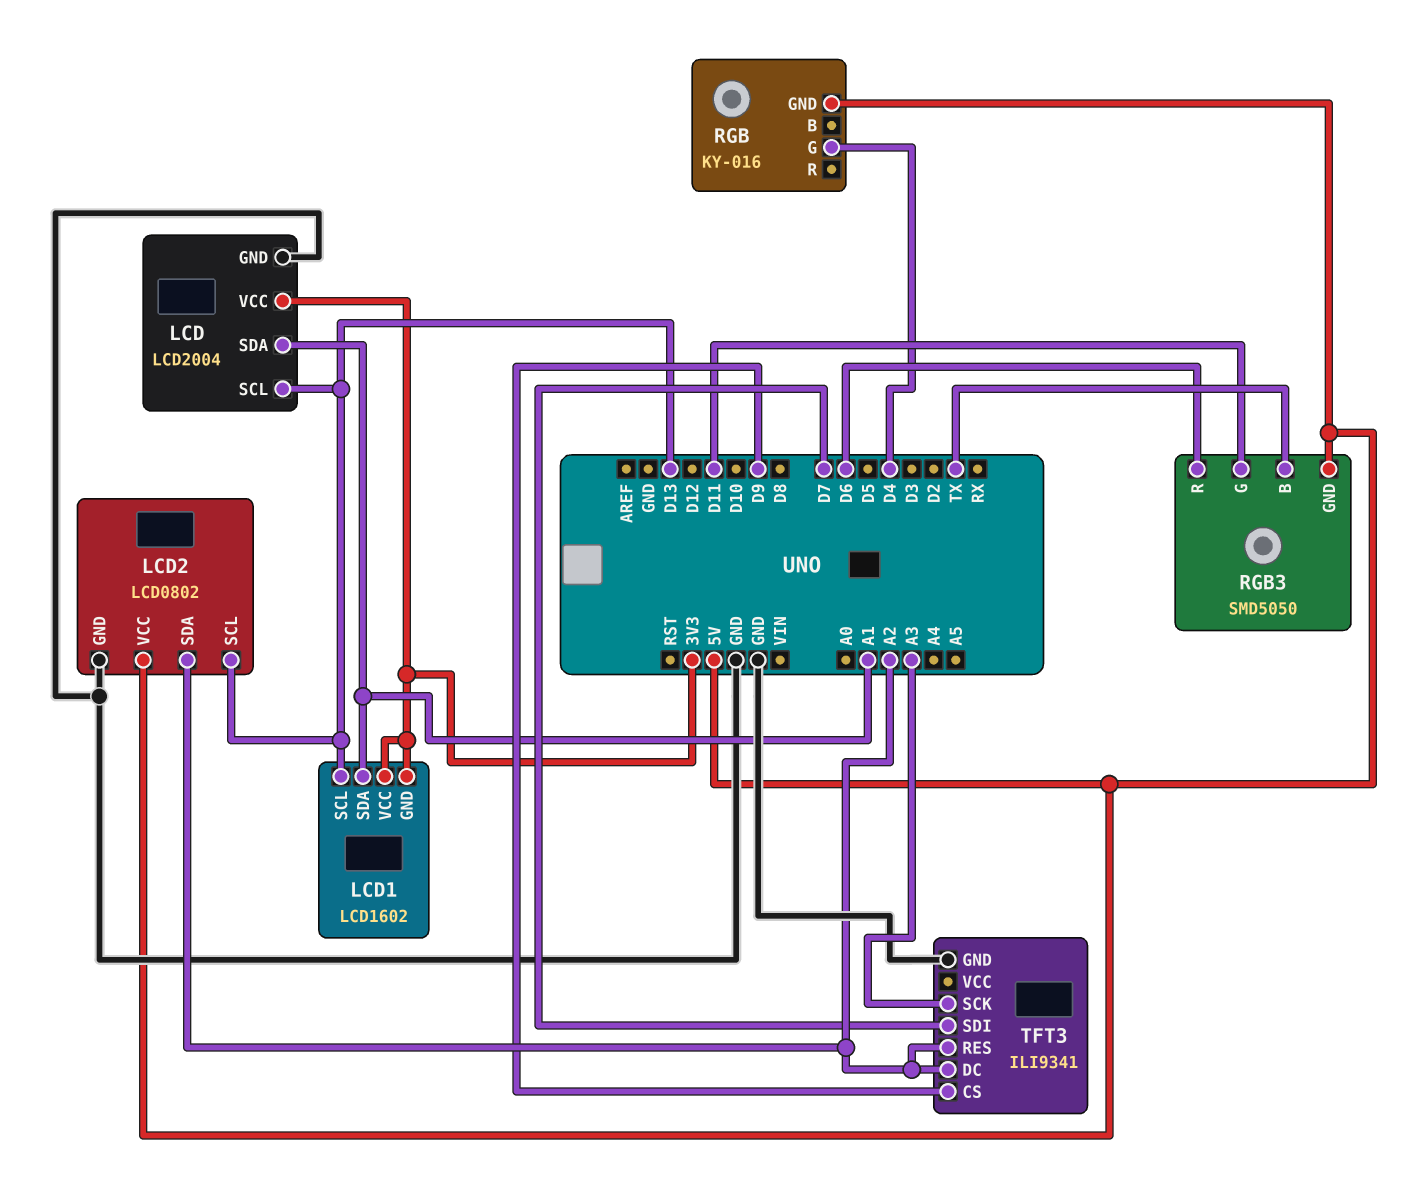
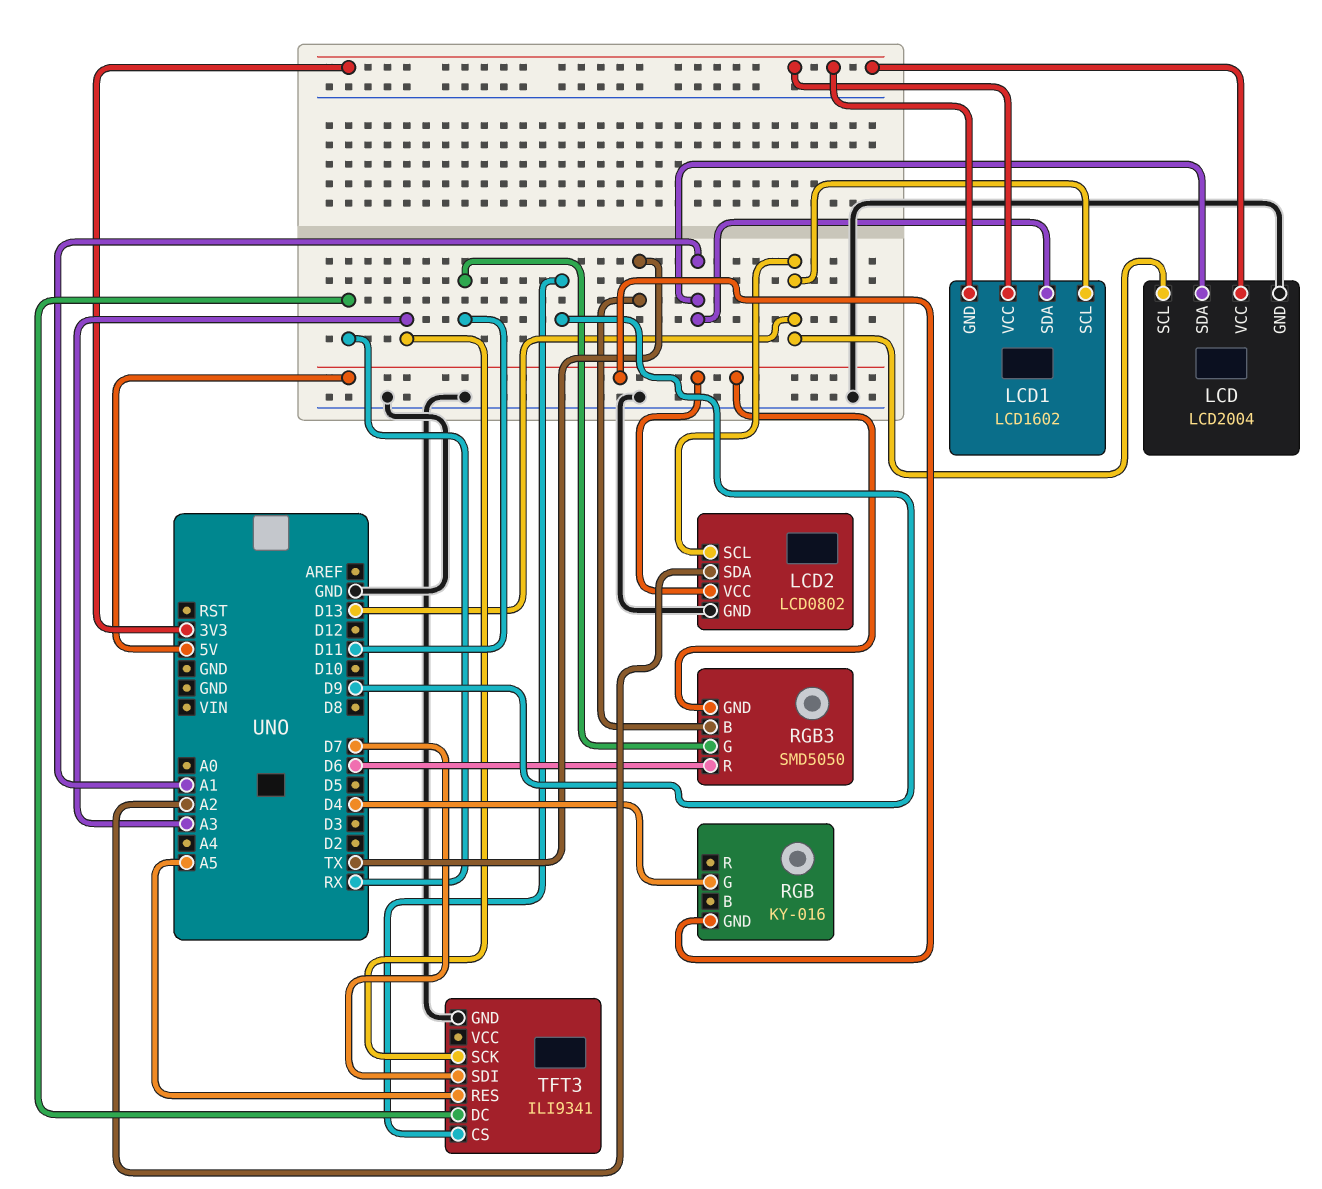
TFT3 pin DC: A2 -> RX
TFT3 pin RES: A2 -> A5

